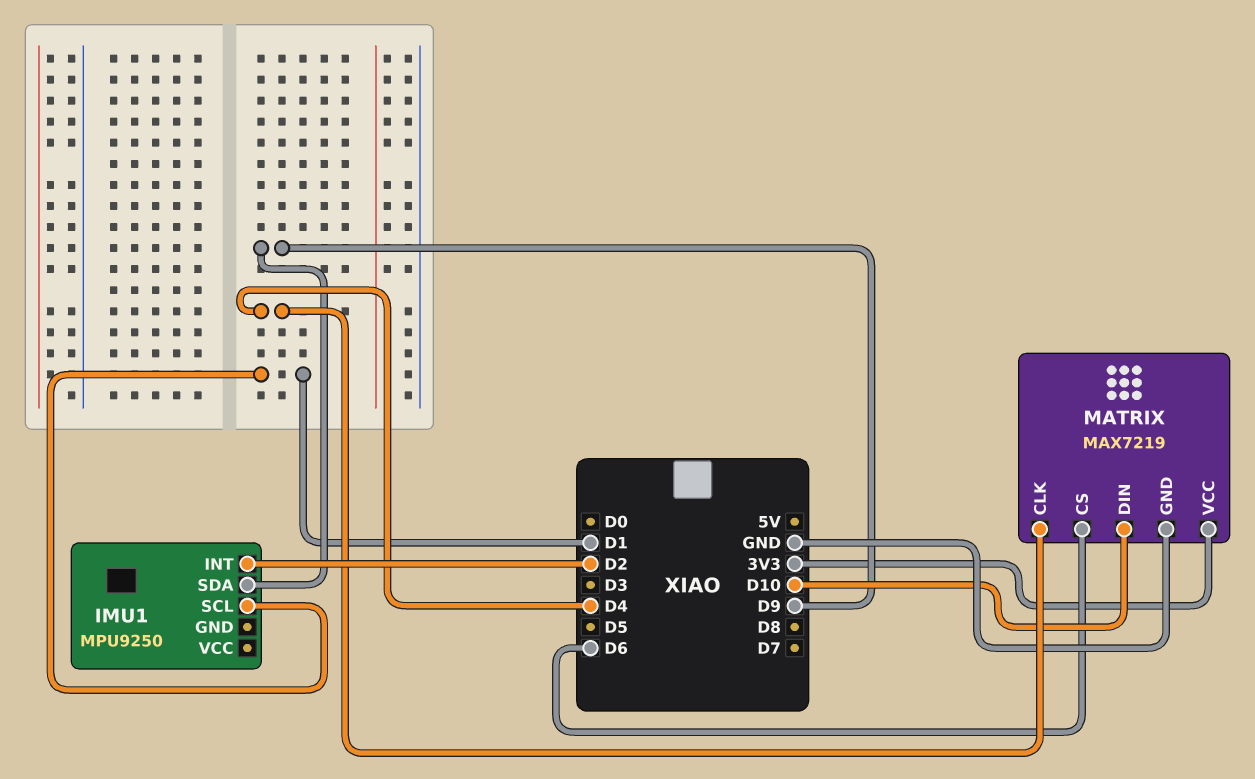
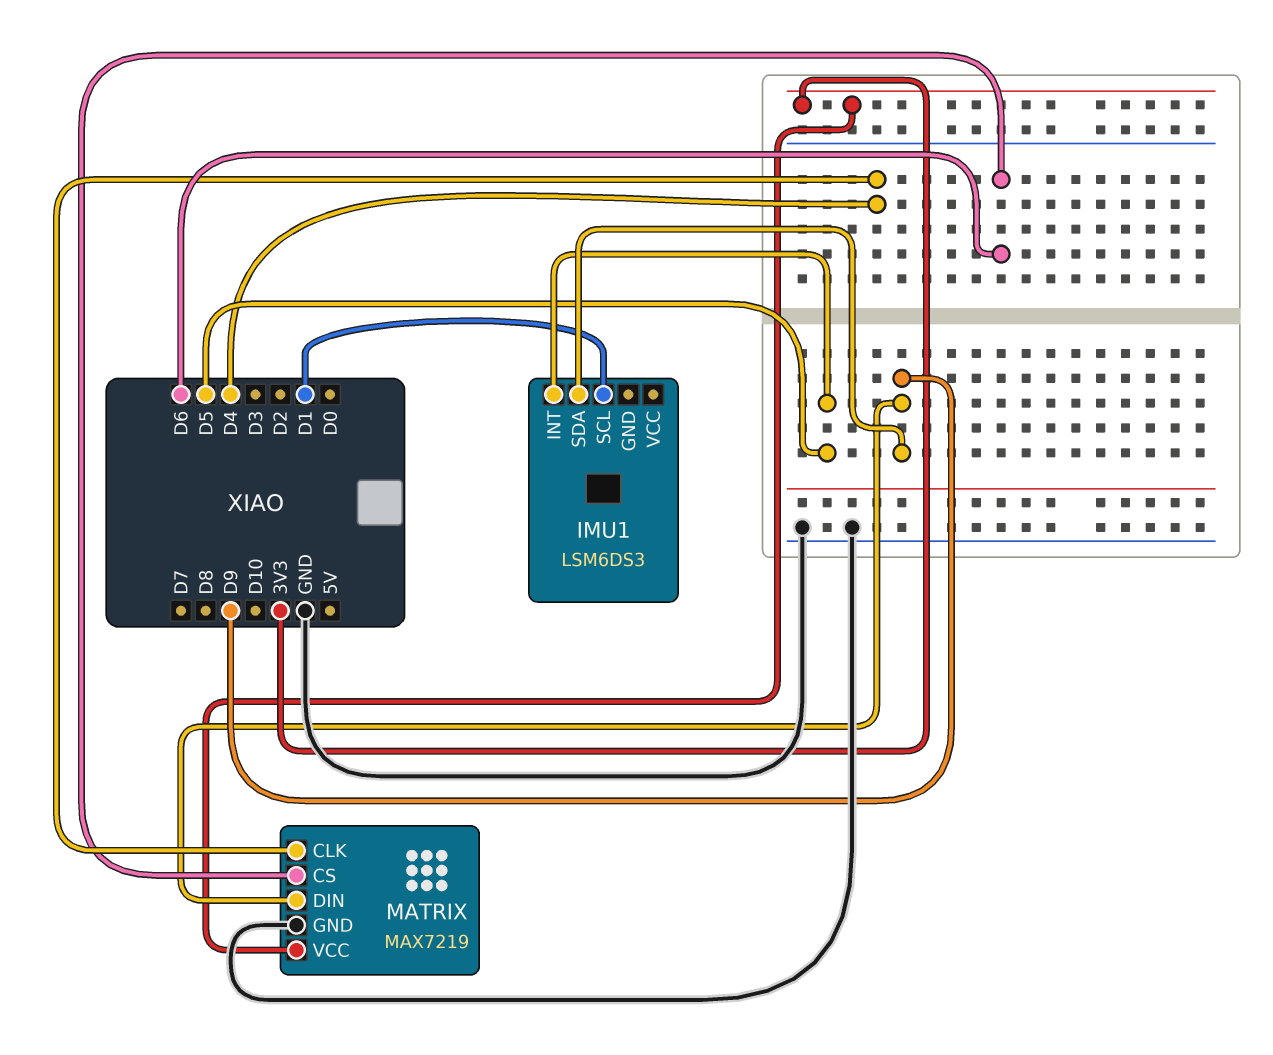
IMU1: MPU9250 -> LSM6DS3
IMU1 pin INT: D2 -> D5
MATRIX pin DIN: D10 -> D9

